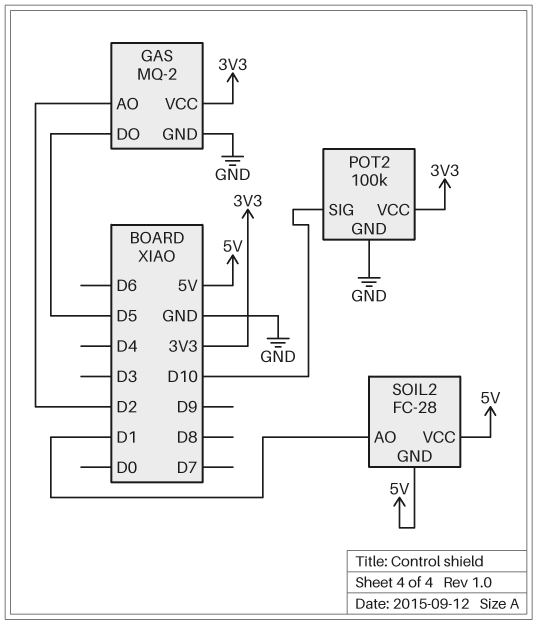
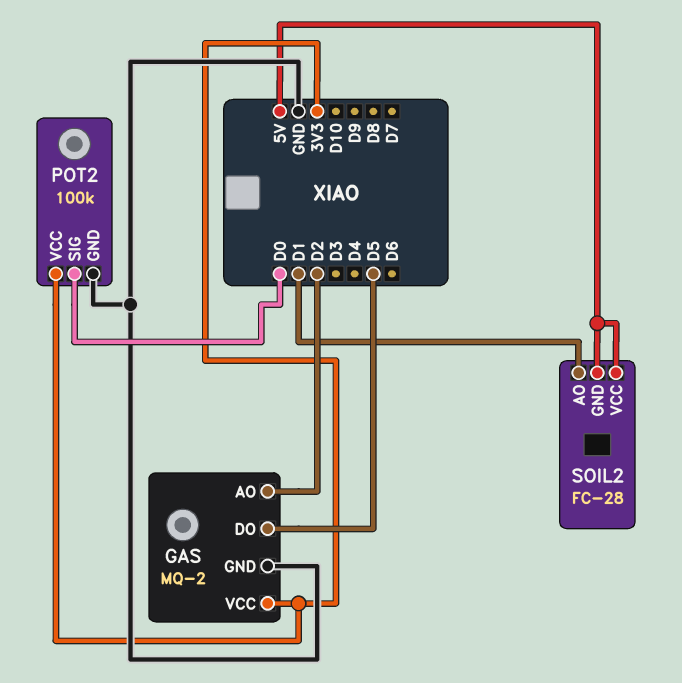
POT2 pin SIG: D10 -> D0

